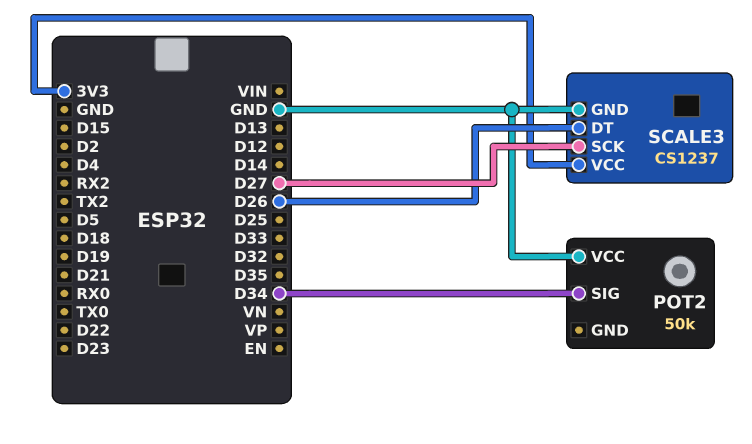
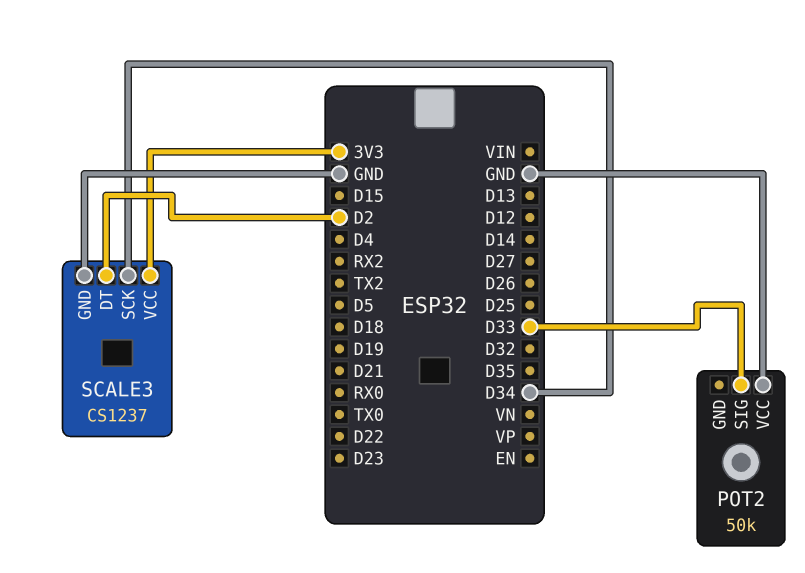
POT2 pin SIG: D34 -> D33
SCALE3 pin DT: D26 -> D2
SCALE3 pin SCK: D27 -> D34

